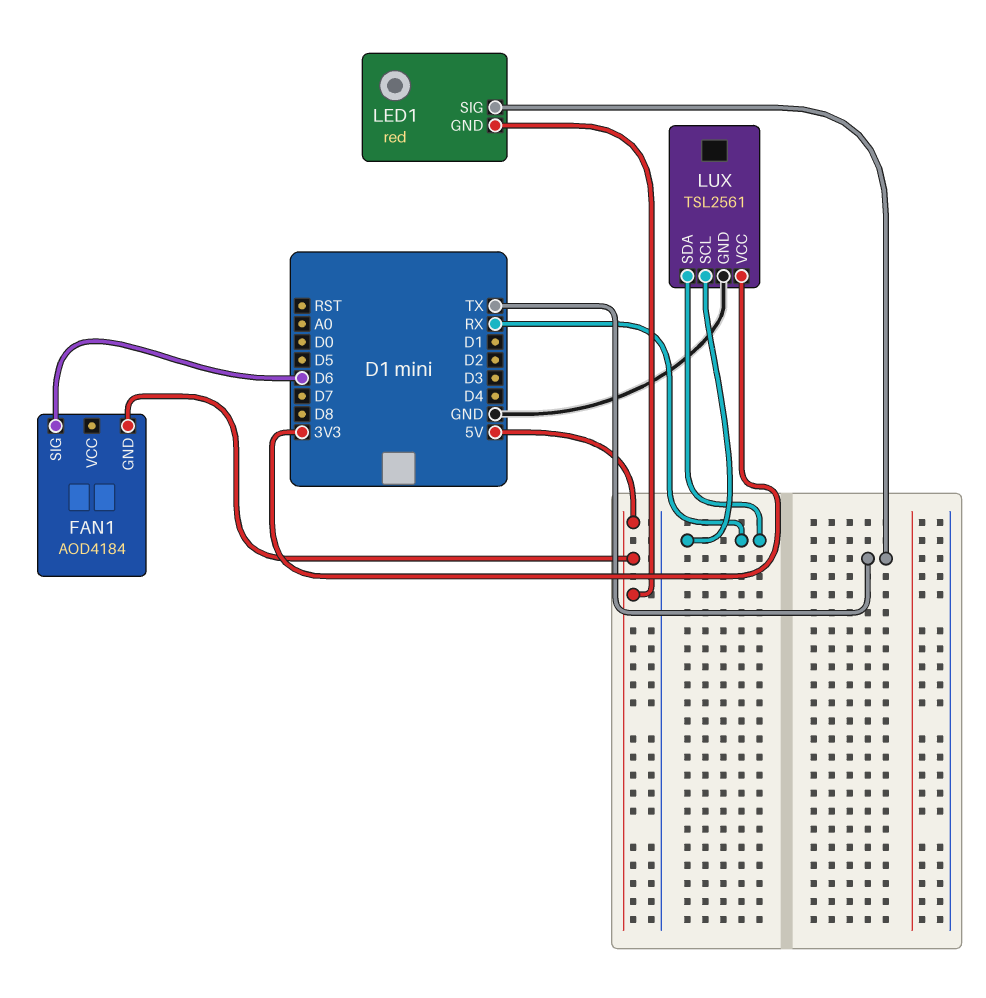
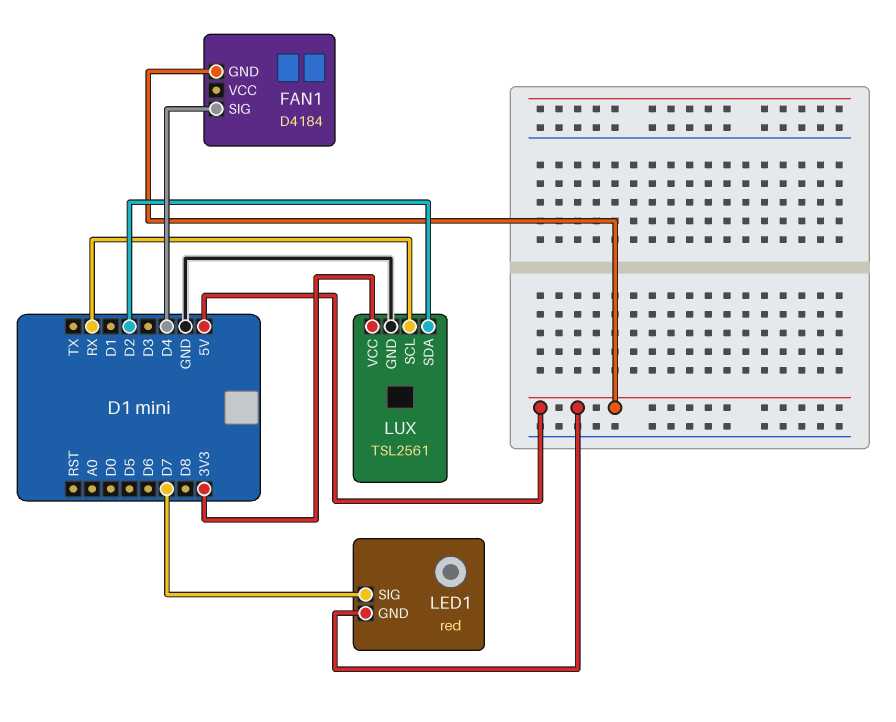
FAN1: AOD4184 -> D4184
FAN1 pin SIG: D6 -> D4
LED1 pin SIG: TX -> D7
LUX pin SDA: RX -> D2

